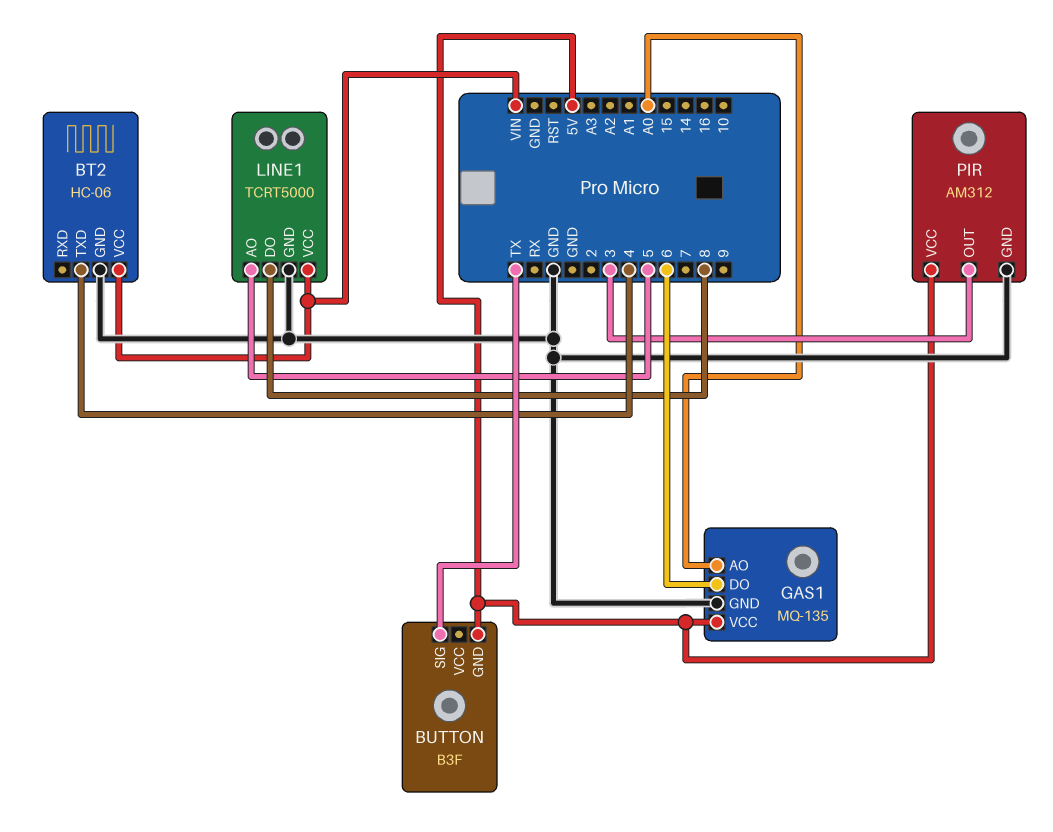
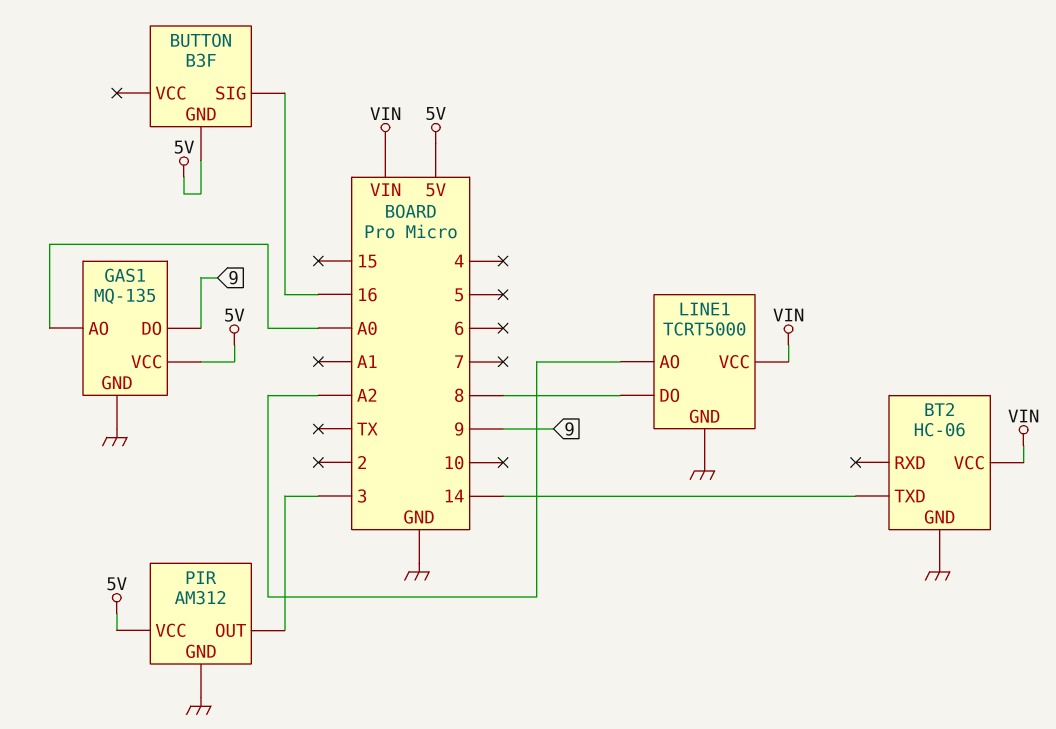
BT2 pin TXD: 4 -> 14
BUTTON pin SIG: TX -> 16
GAS1 pin DO: 6 -> 9
LINE1 pin AO: 5 -> A2

